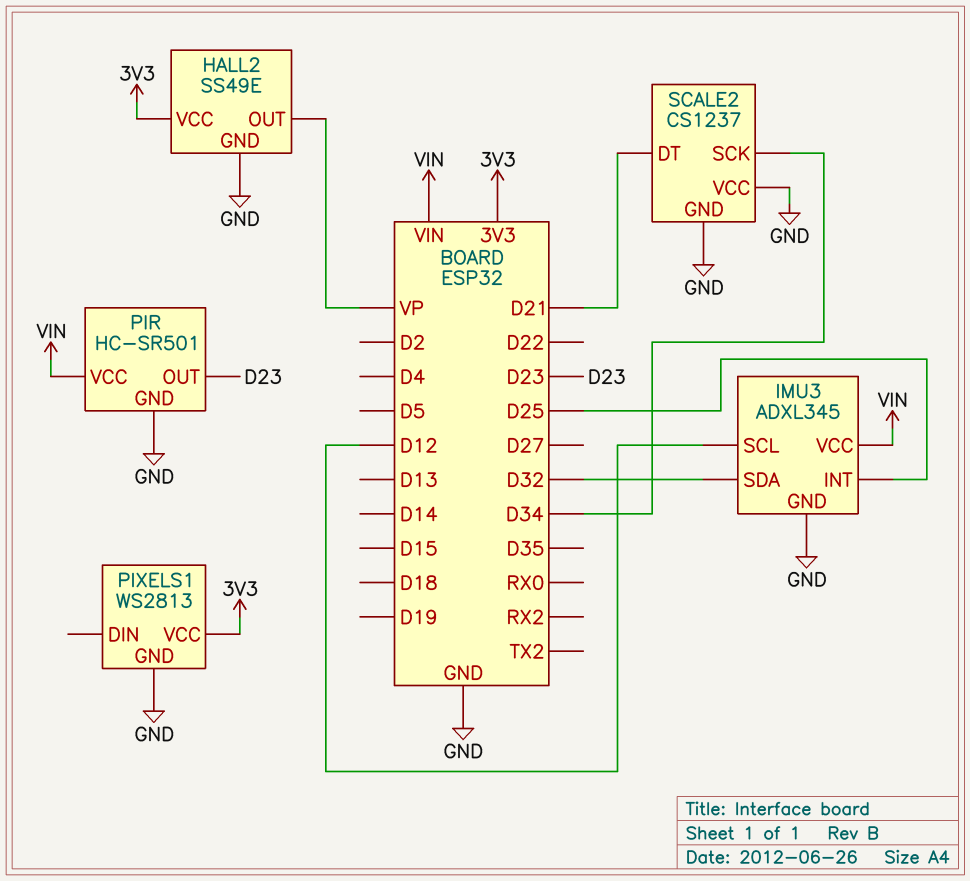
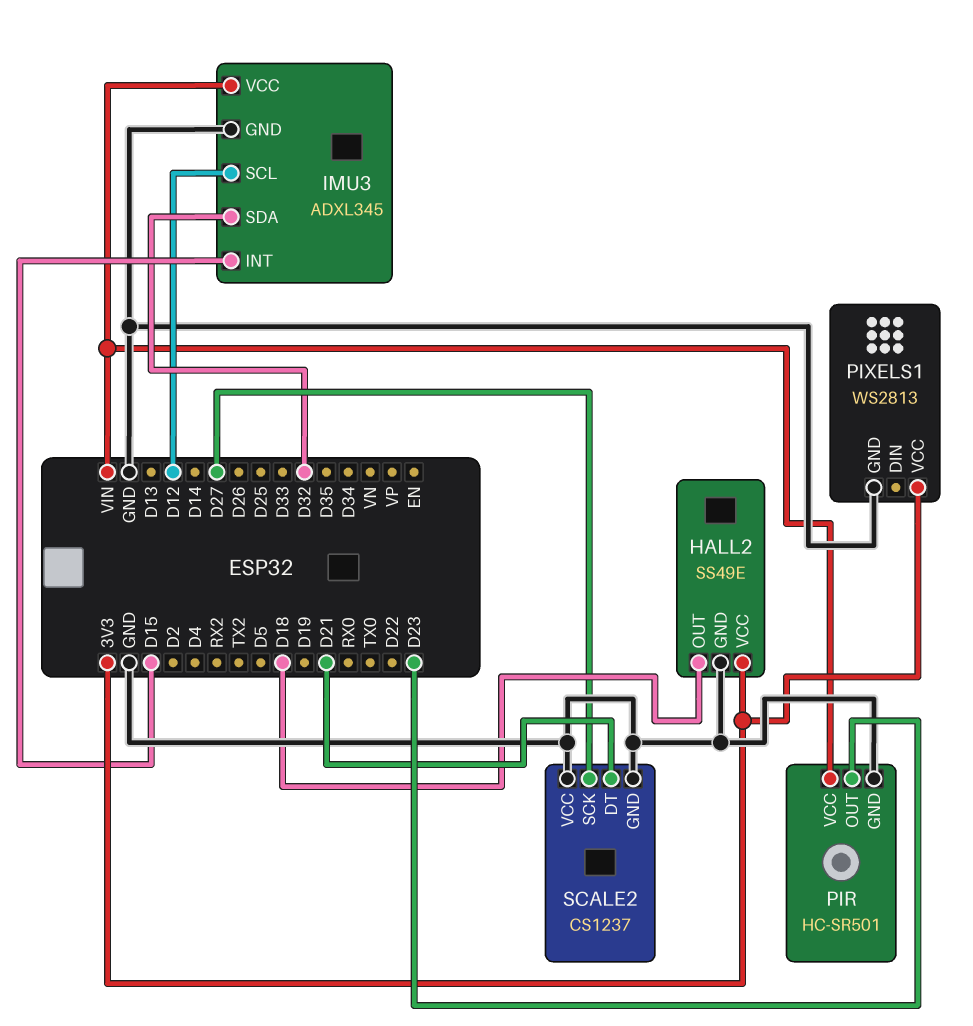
HALL2 pin OUT: VP -> D18
IMU3 pin INT: D25 -> D15
SCALE2 pin SCK: D34 -> D27

